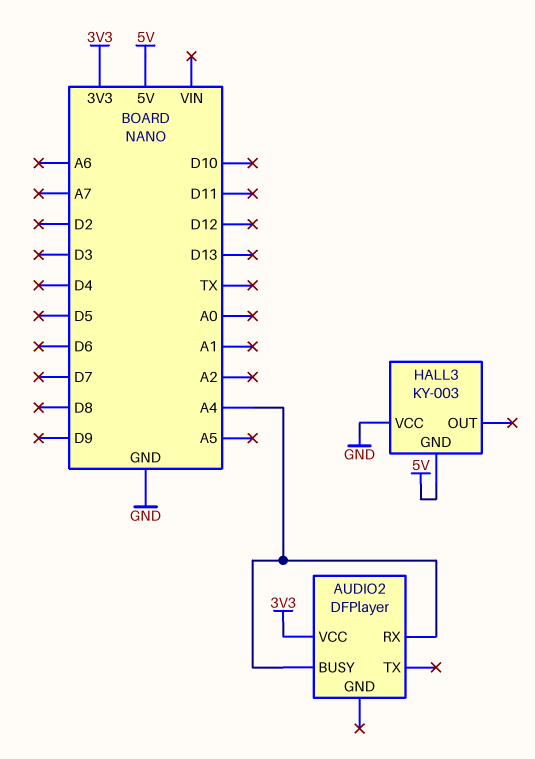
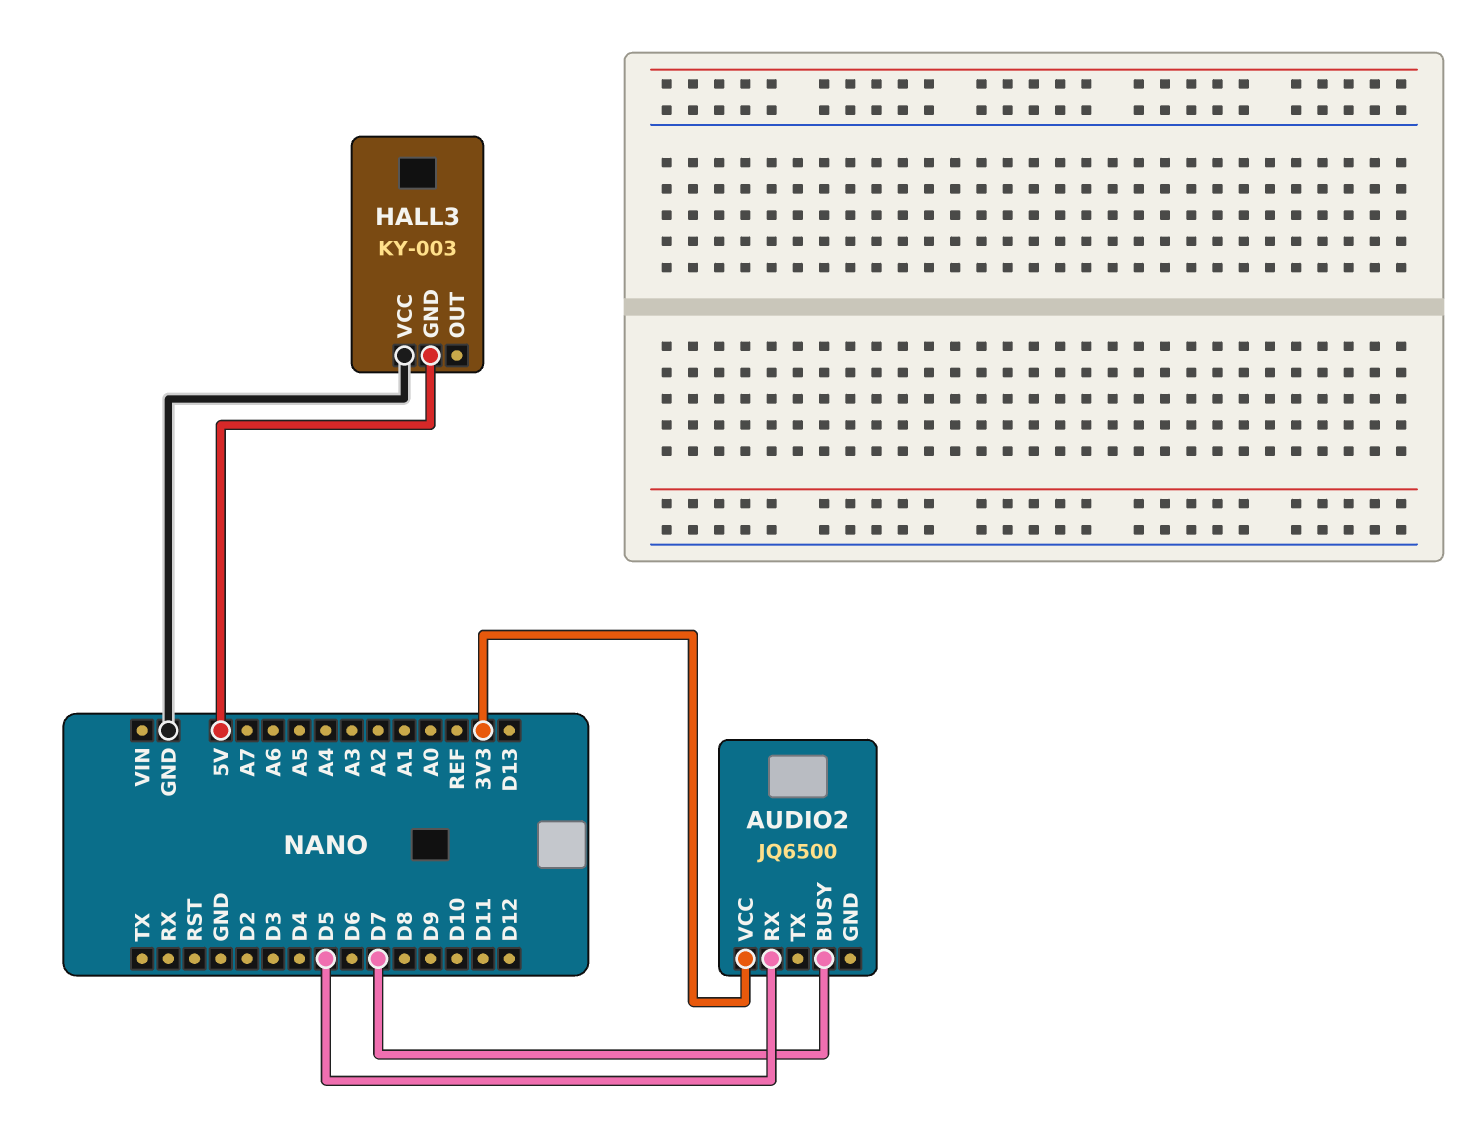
AUDIO2: DFPlayer -> JQ6500
AUDIO2 pin BUSY: A4 -> D7
AUDIO2 pin RX: A4 -> D5

